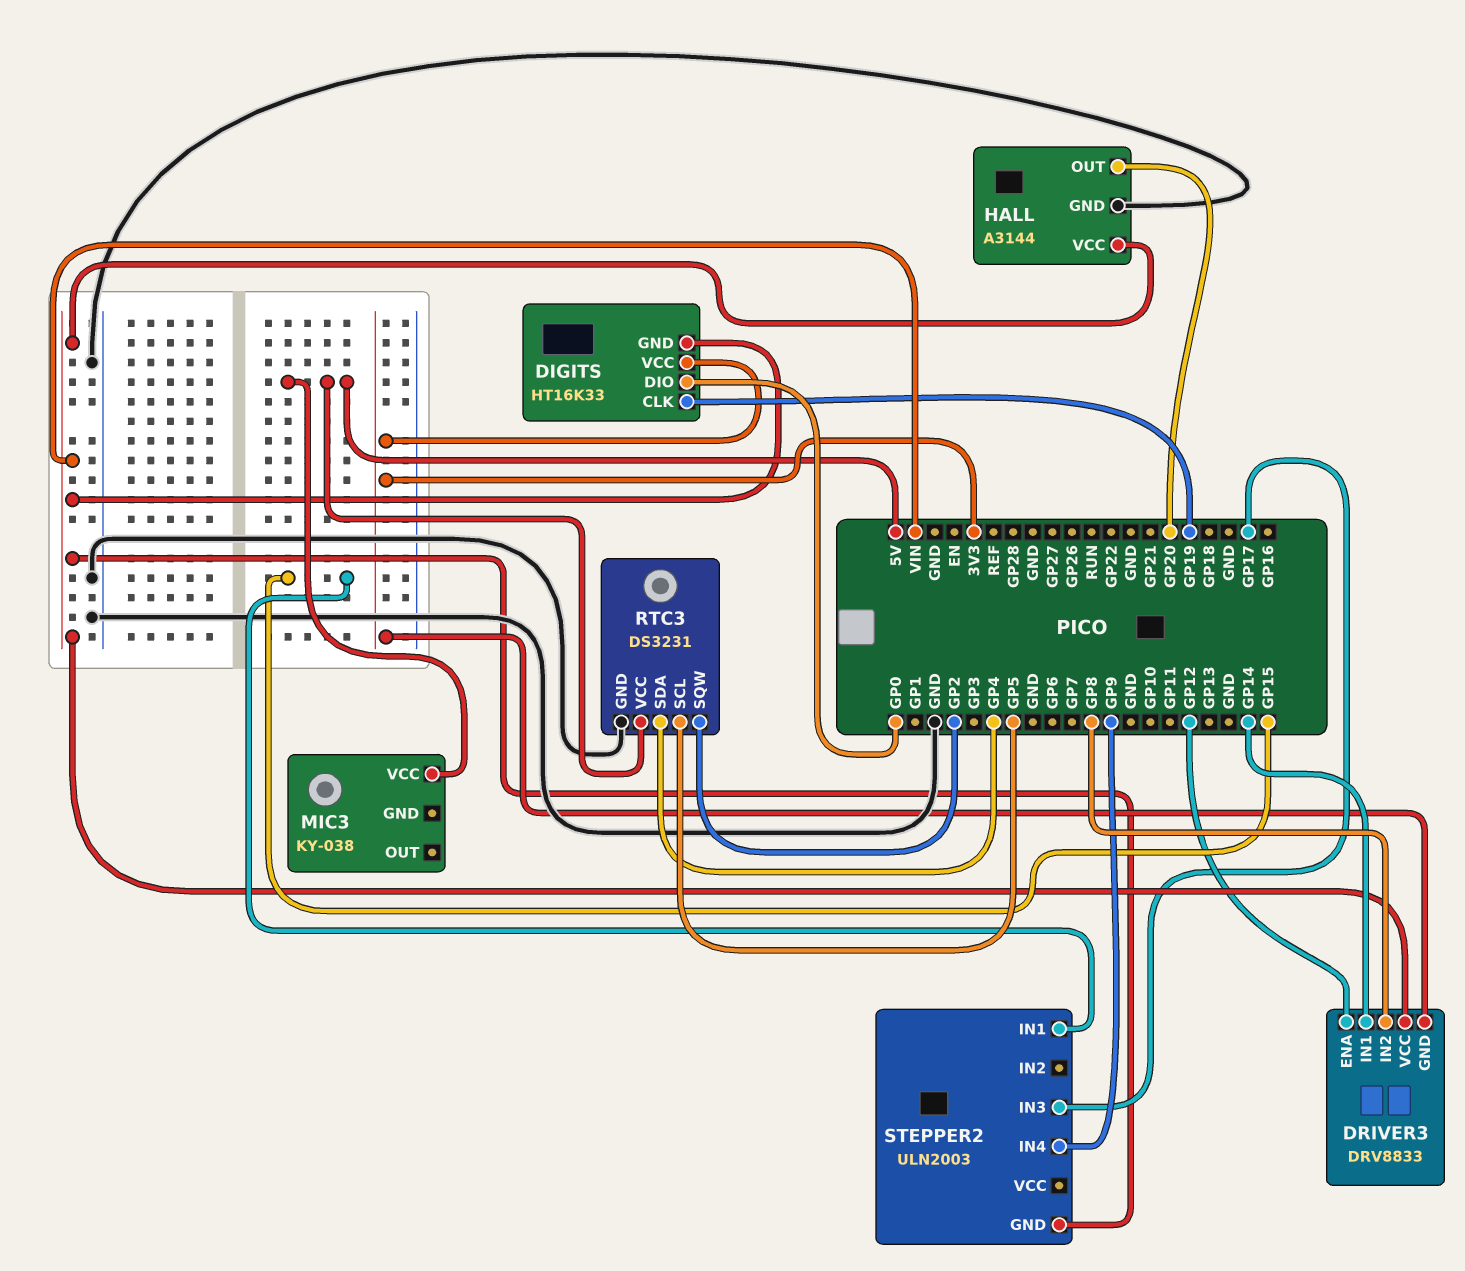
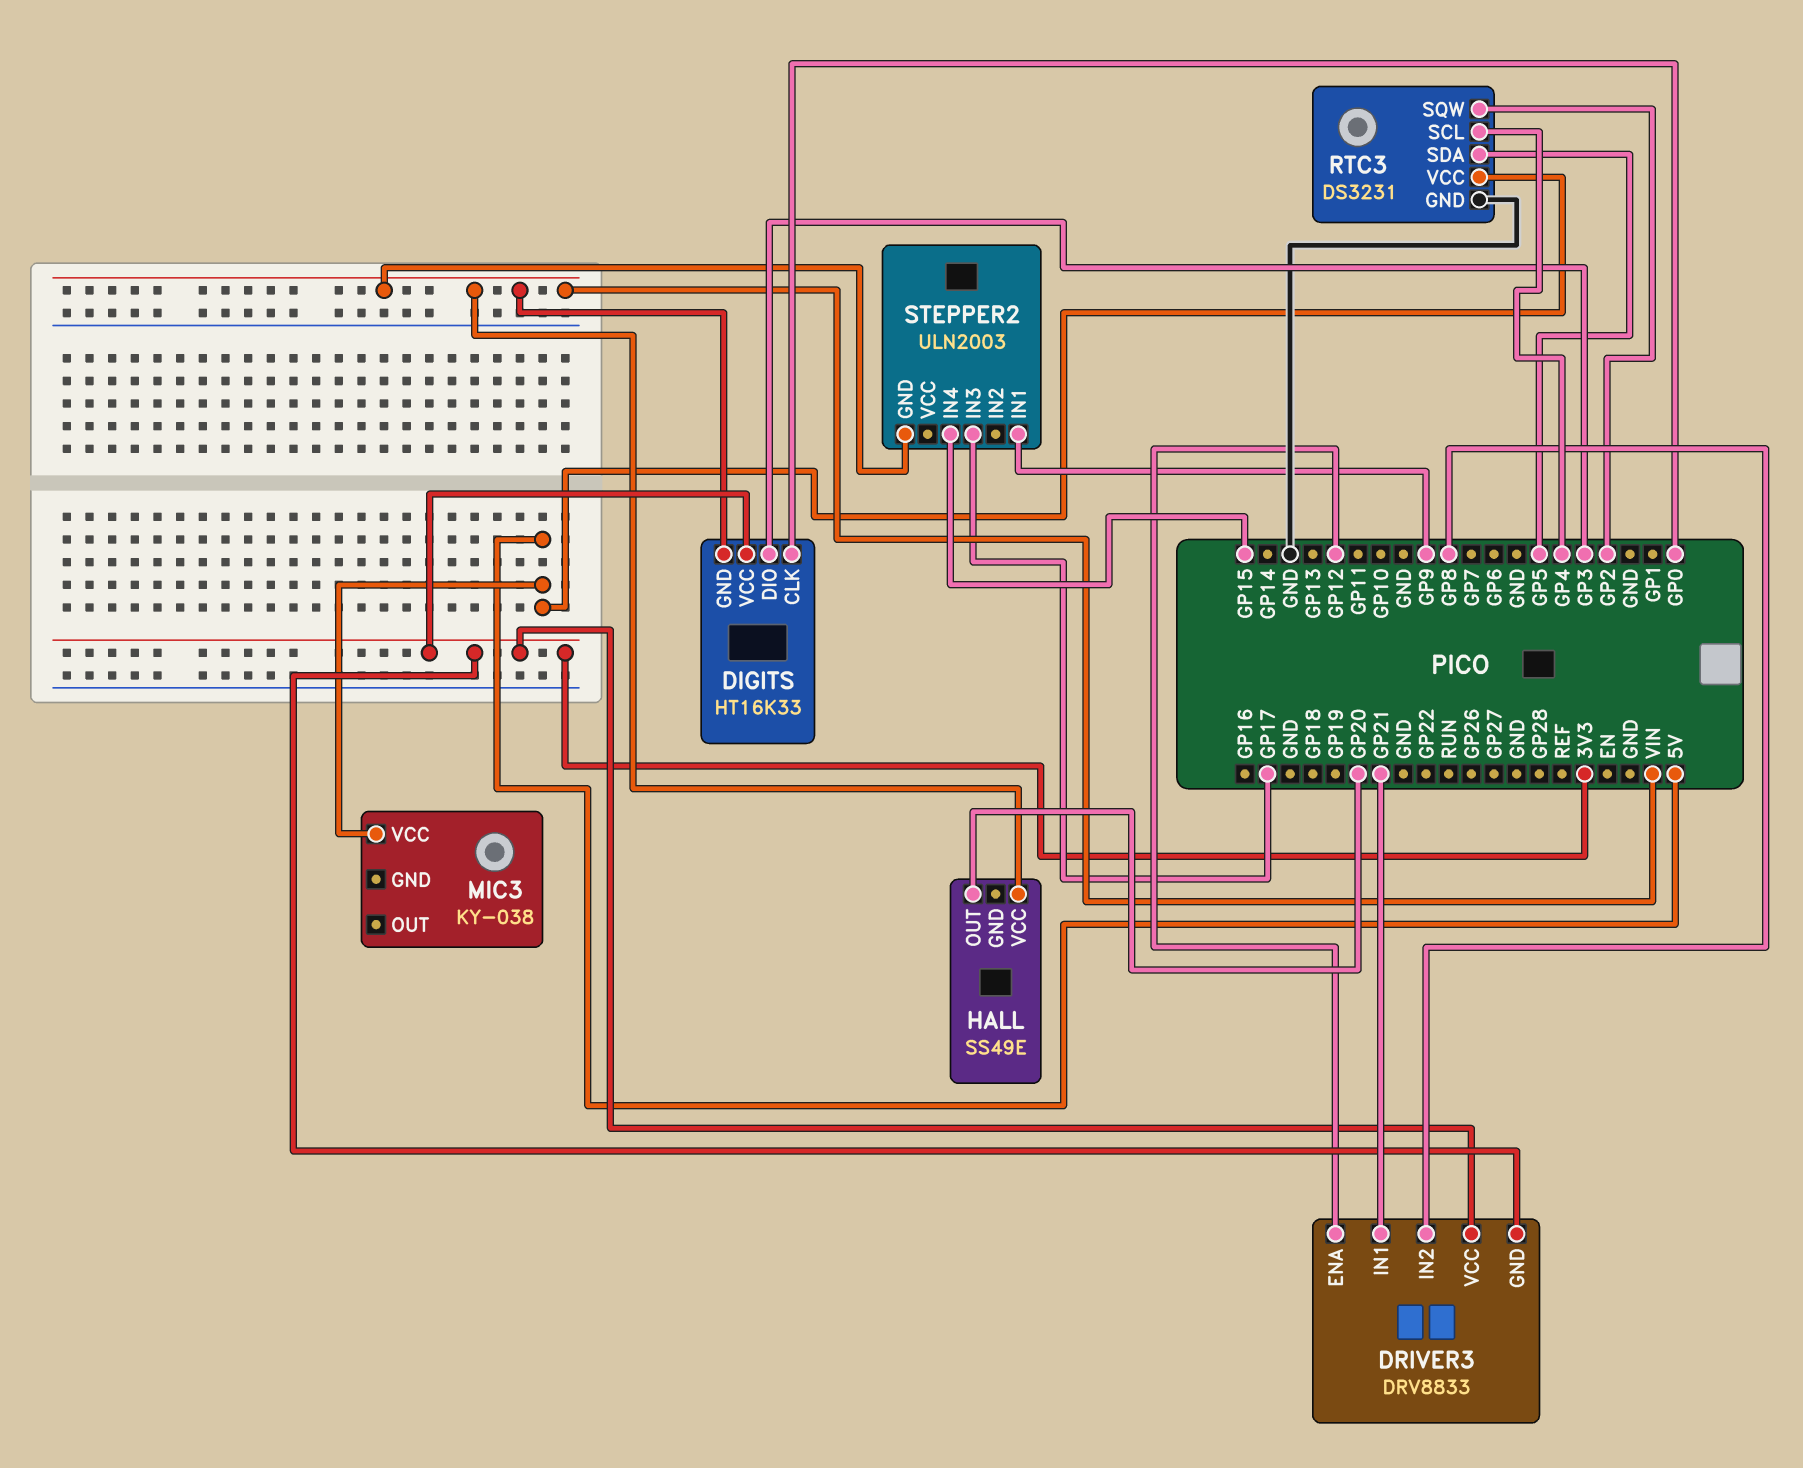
DIGITS pin CLK: GP19 -> GP0
DIGITS pin DIO: GP0 -> GP3
DRIVER3 pin IN1: GP14 -> GP21
DRIVER3 pin VCC: VIN -> 3V3
HALL: A3144 -> SS49E
HALL pin GND: GND -> none
RTC3 pin SCL: GP5 -> GP4
RTC3 pin SDA: GP4 -> GP5
STEPPER2 pin IN1: GP15 -> GP9
STEPPER2 pin IN4: GP9 -> GP15

